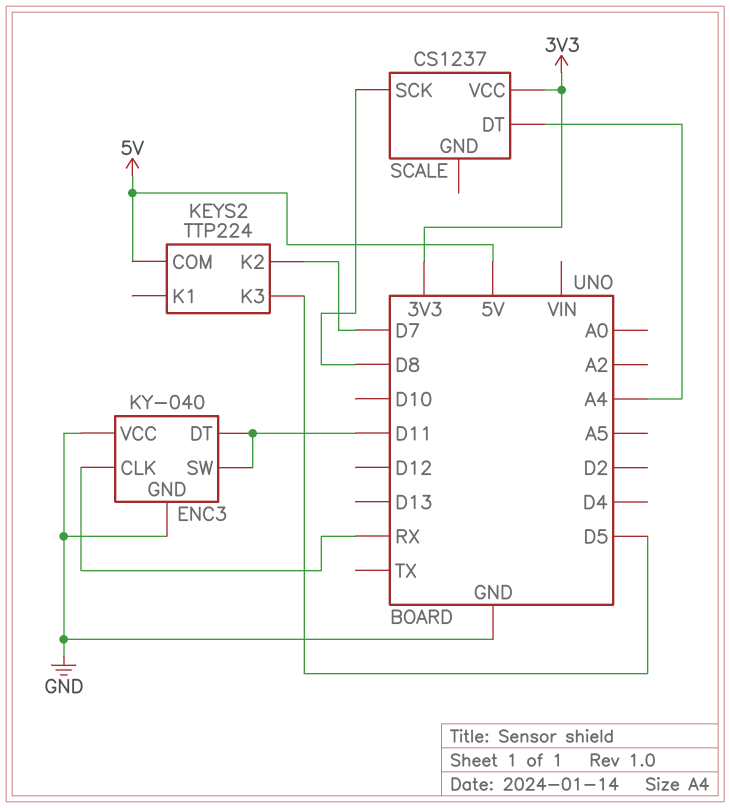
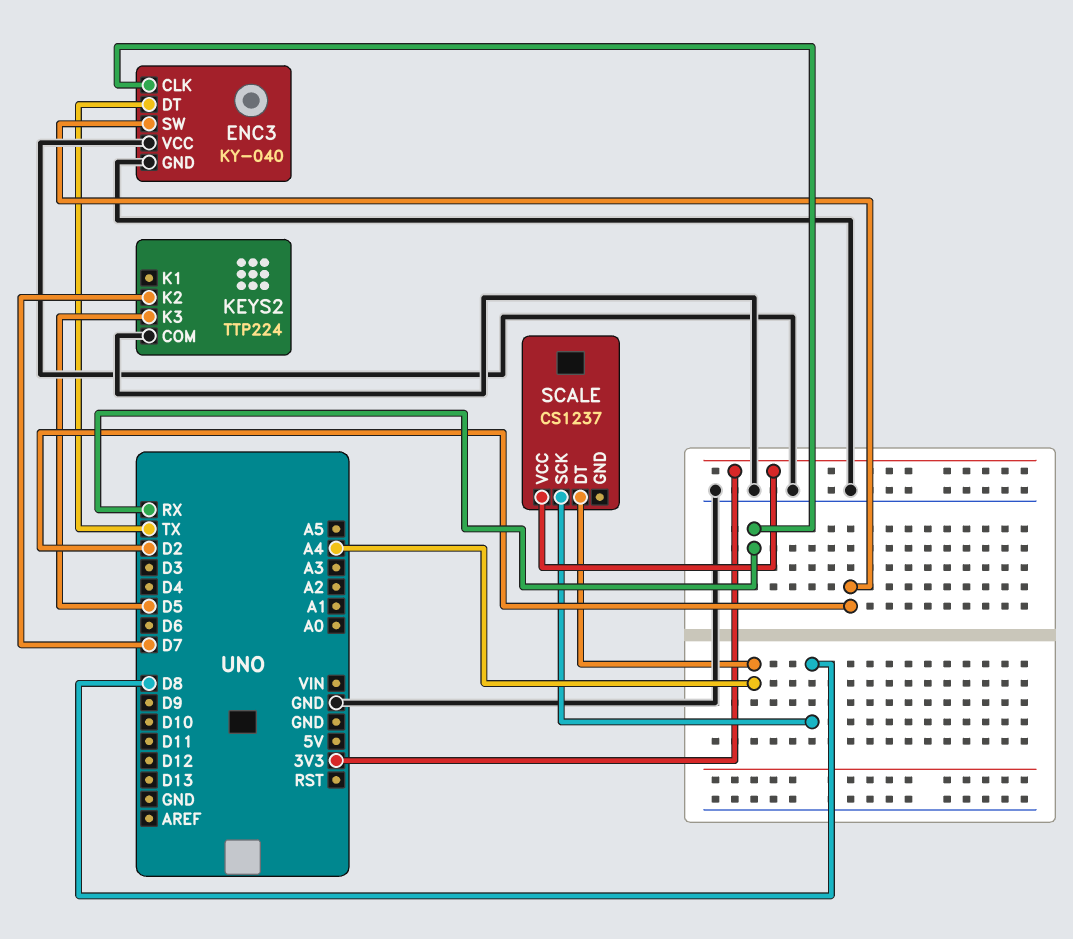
ENC3 pin DT: D11 -> TX
ENC3 pin SW: D11 -> D2
KEYS2 pin COM: 5V -> GND

